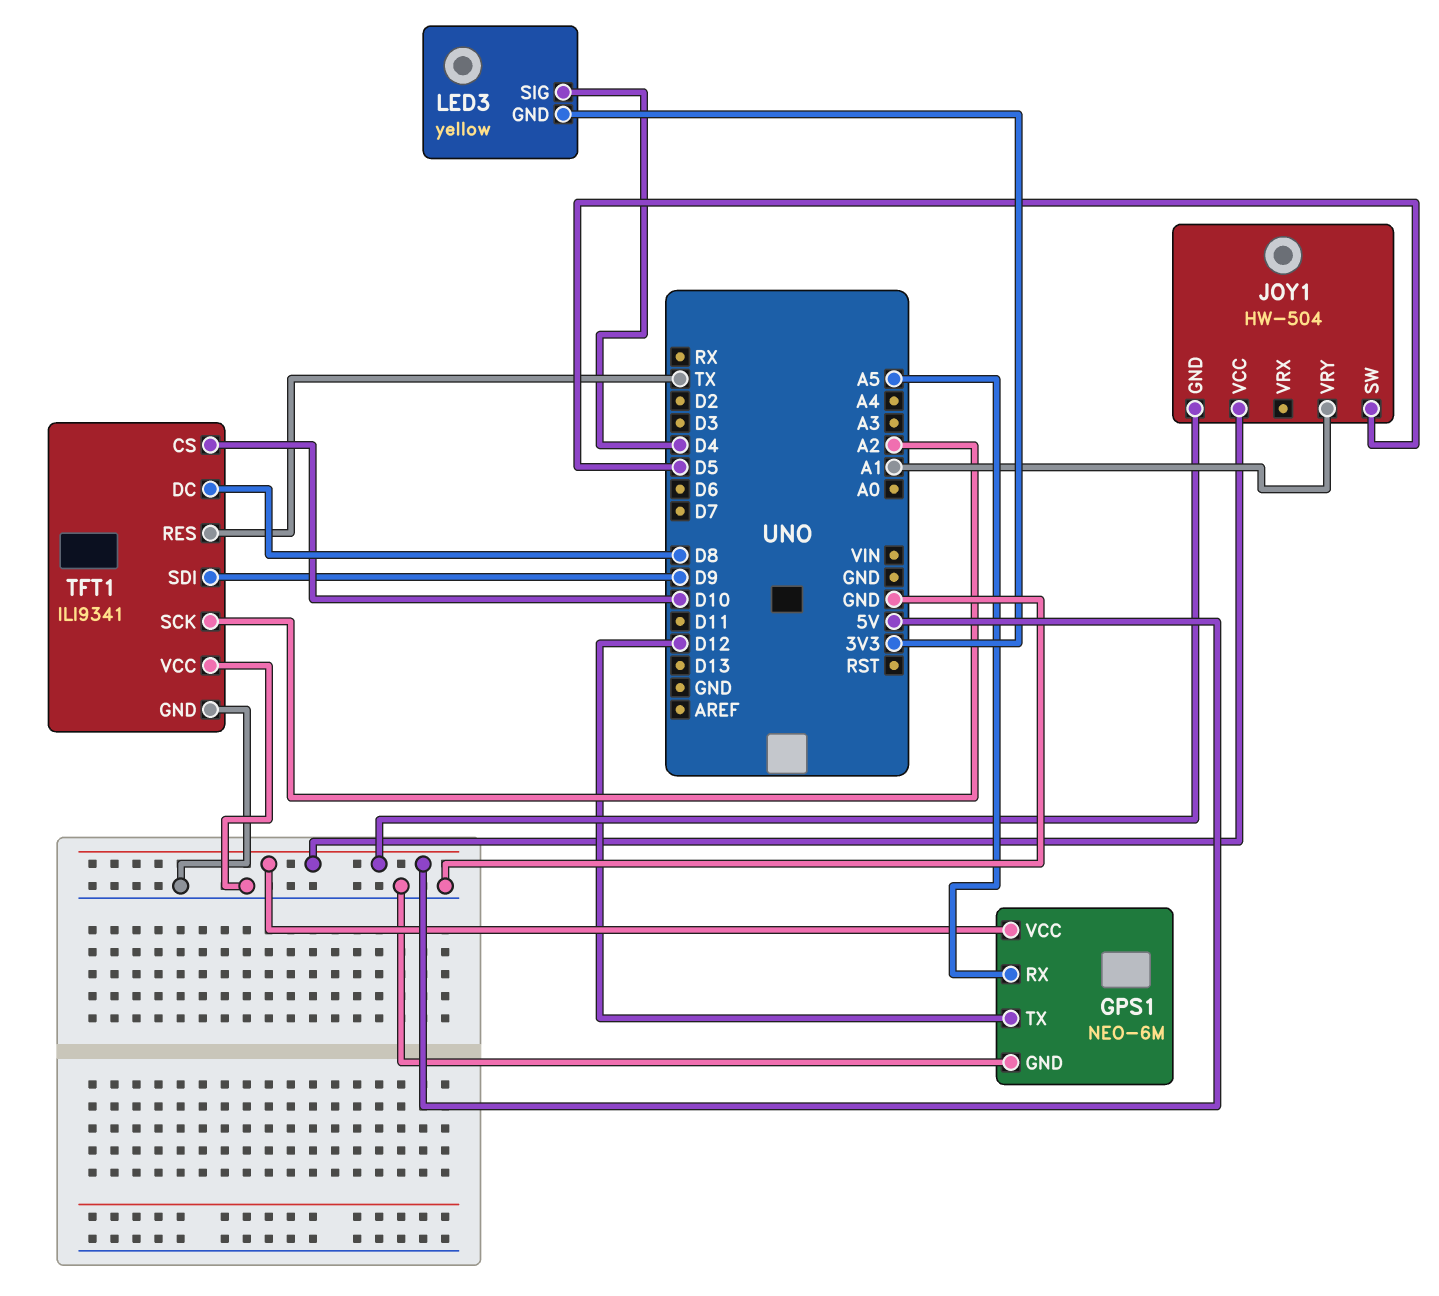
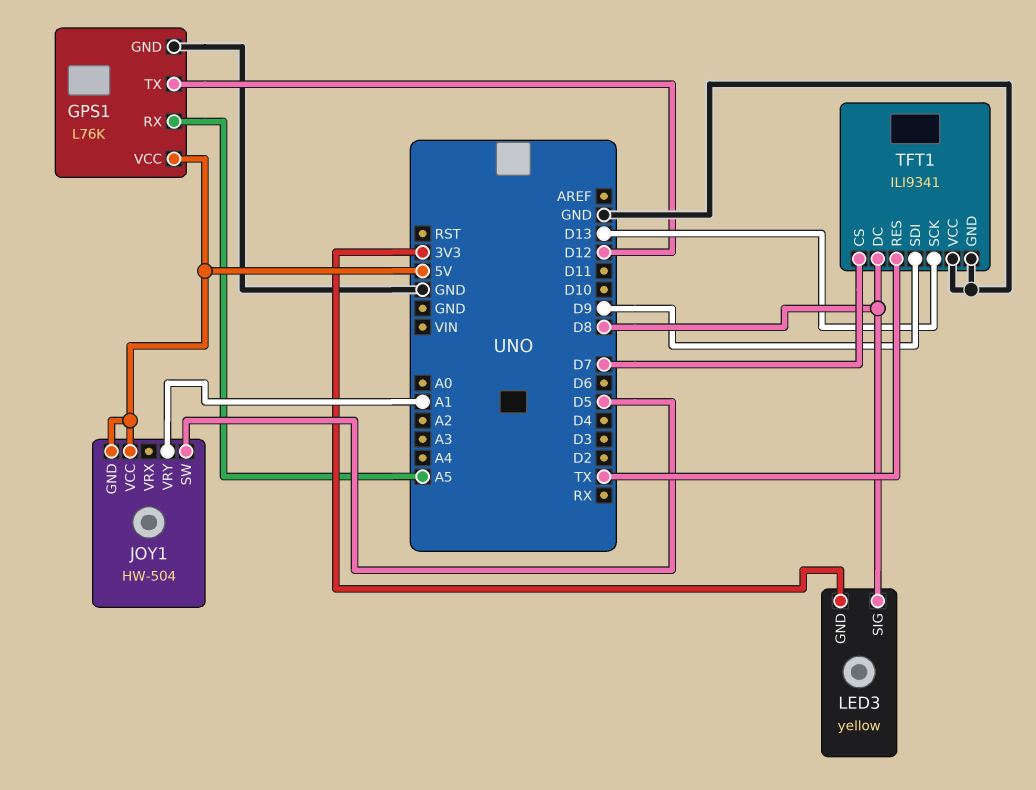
GPS1: NEO-6M -> L76K
LED3 pin SIG: D4 -> D8
TFT1 pin CS: D10 -> D7
TFT1 pin SCK: A2 -> D13

